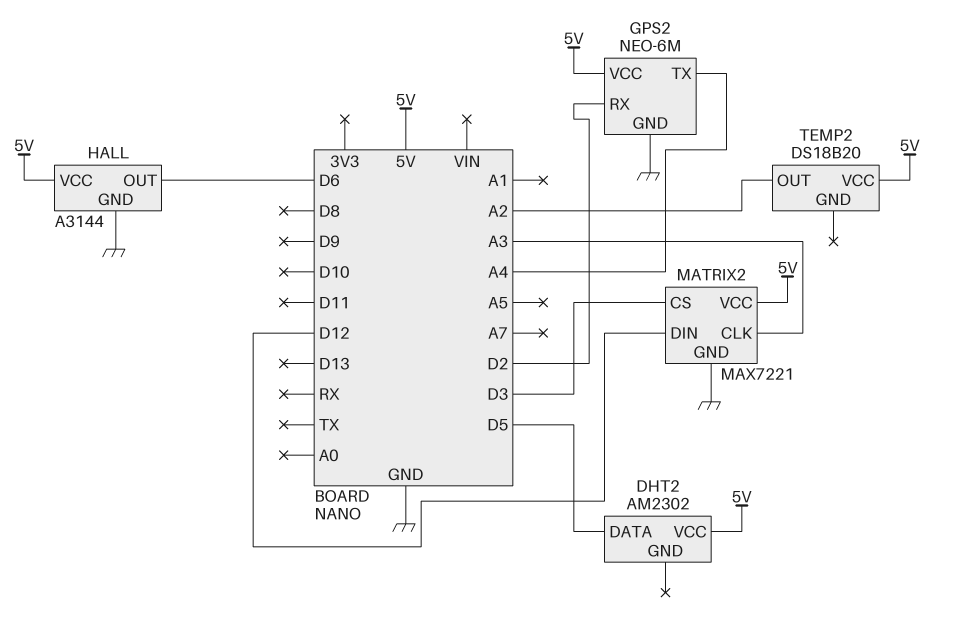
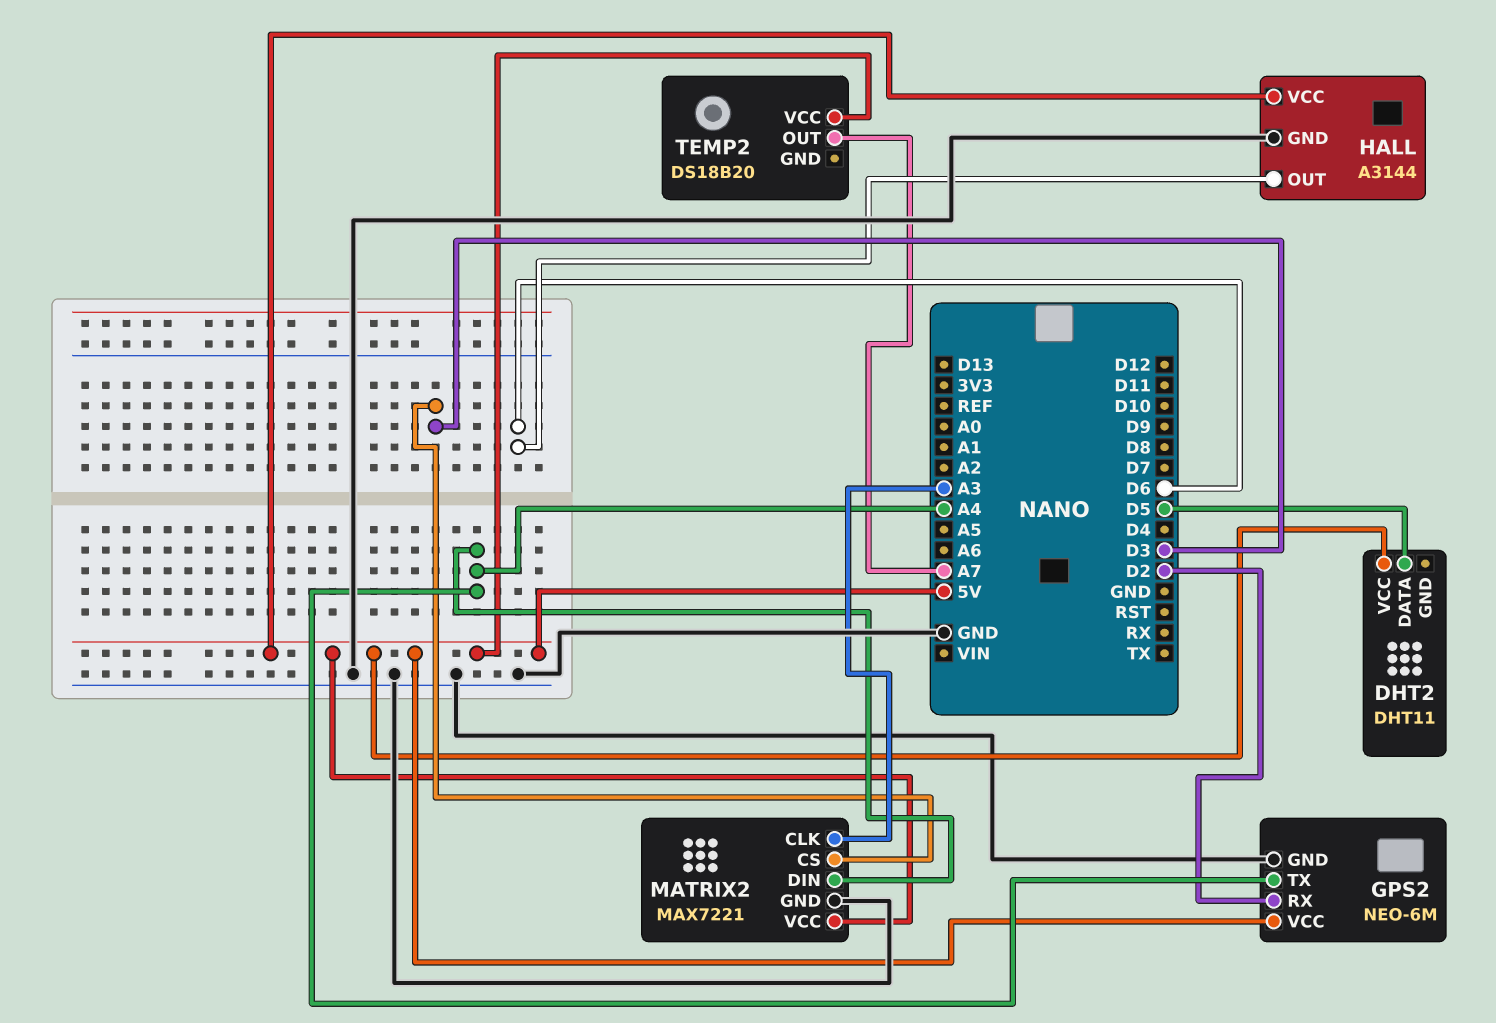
DHT2: AM2302 -> DHT11
MATRIX2 pin DIN: D12 -> A4
TEMP2 pin OUT: A2 -> A7

